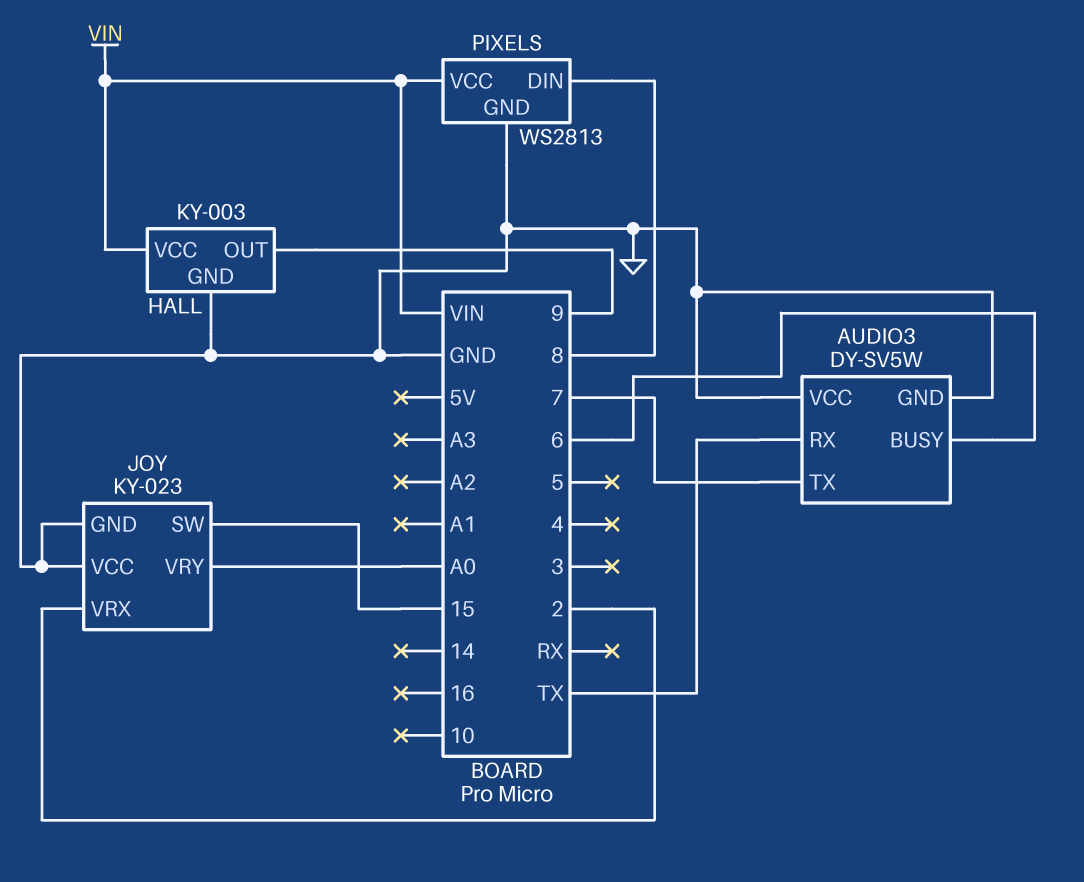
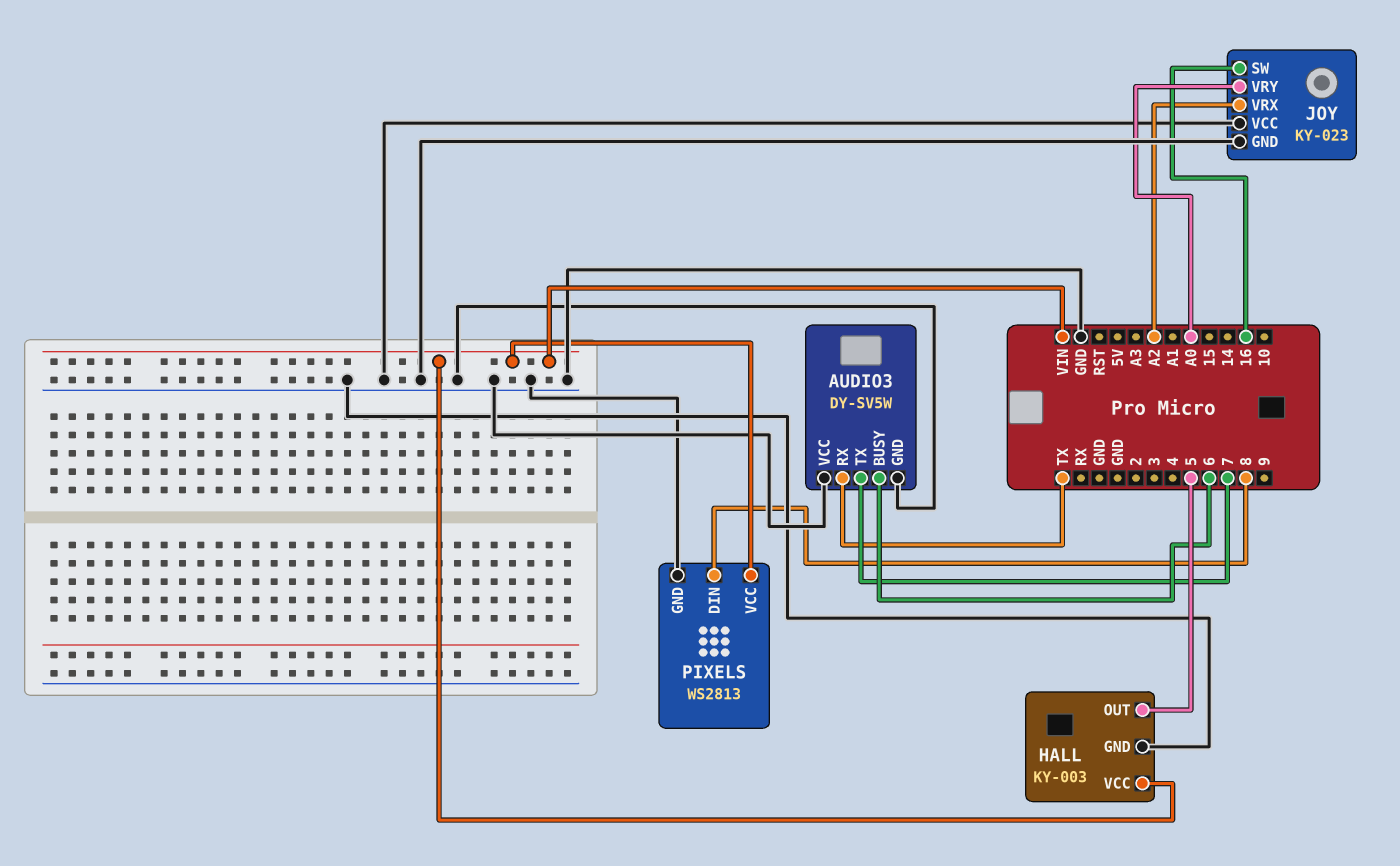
HALL pin OUT: 9 -> 5
JOY pin SW: 15 -> 16
JOY pin VRX: 2 -> A2

